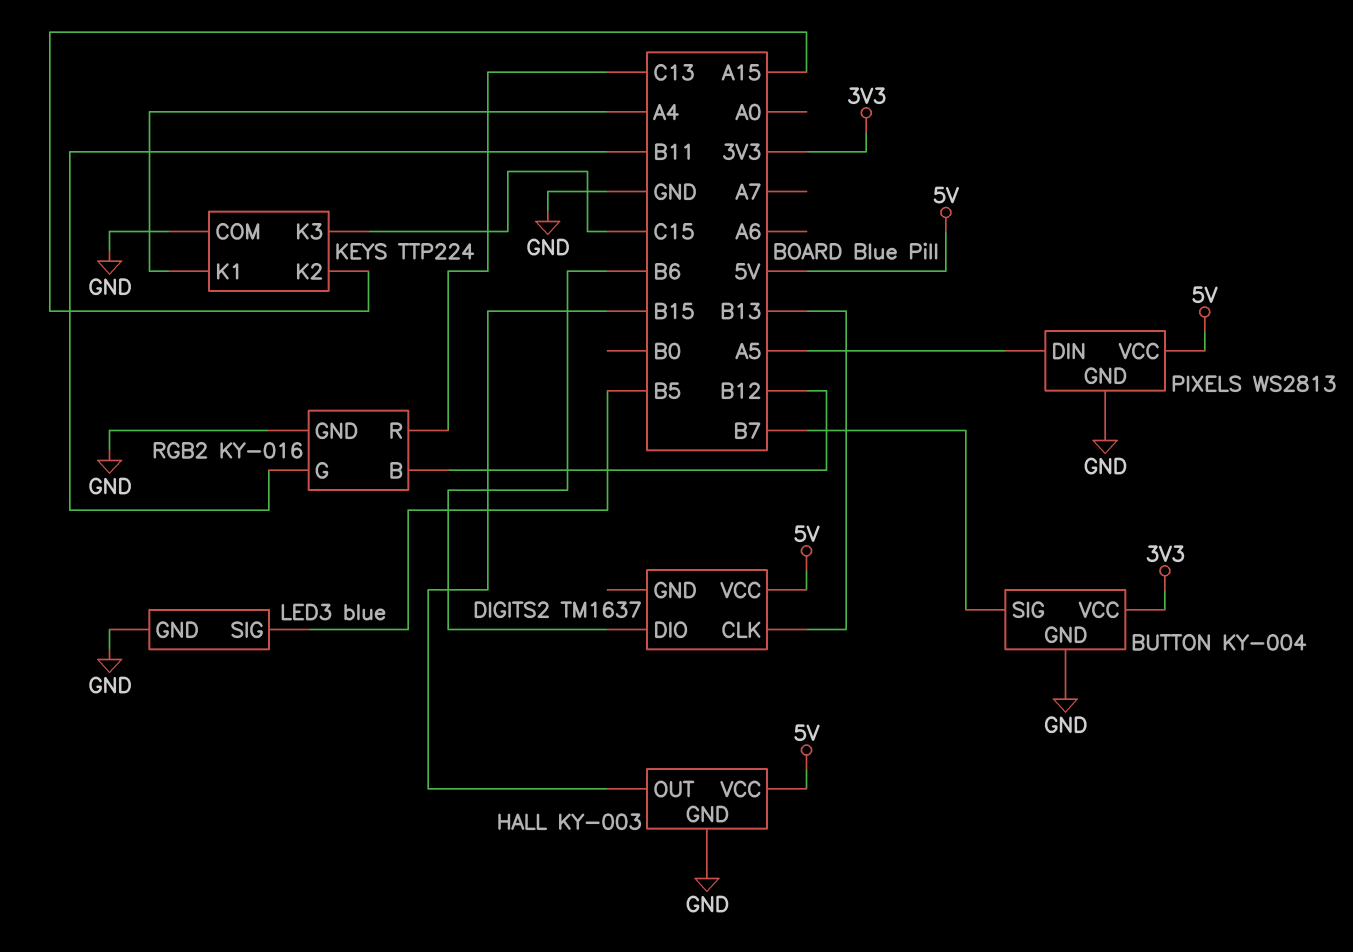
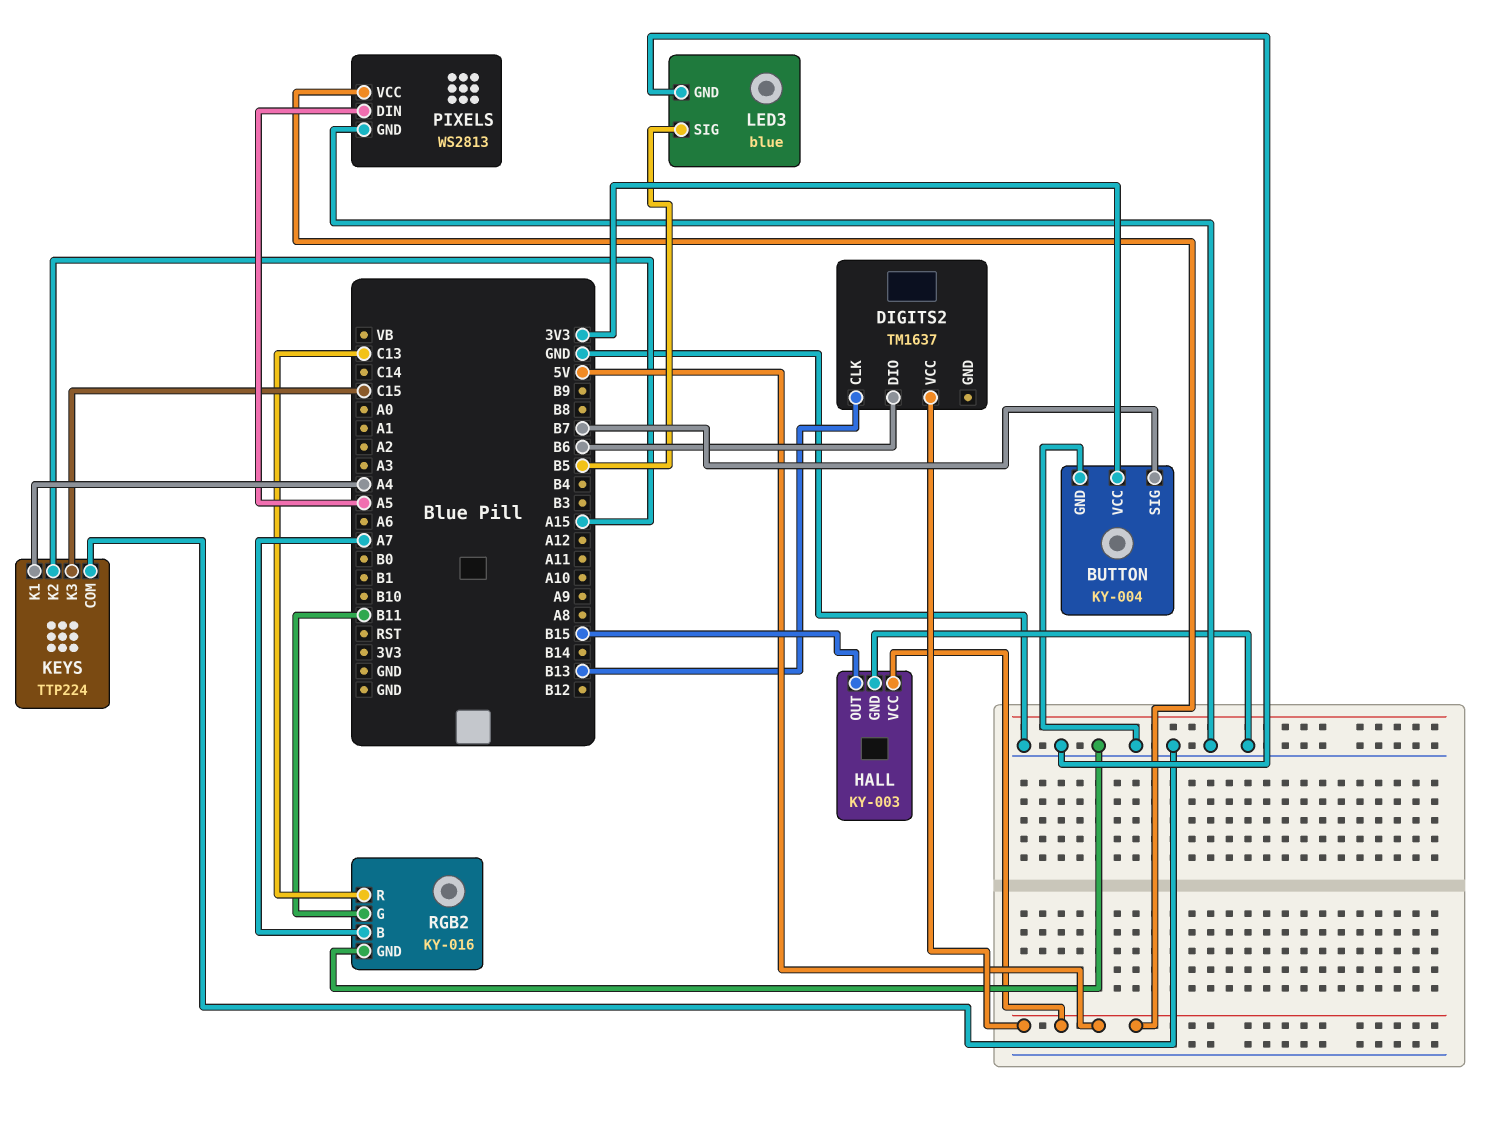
RGB2 pin B: B12 -> A7

